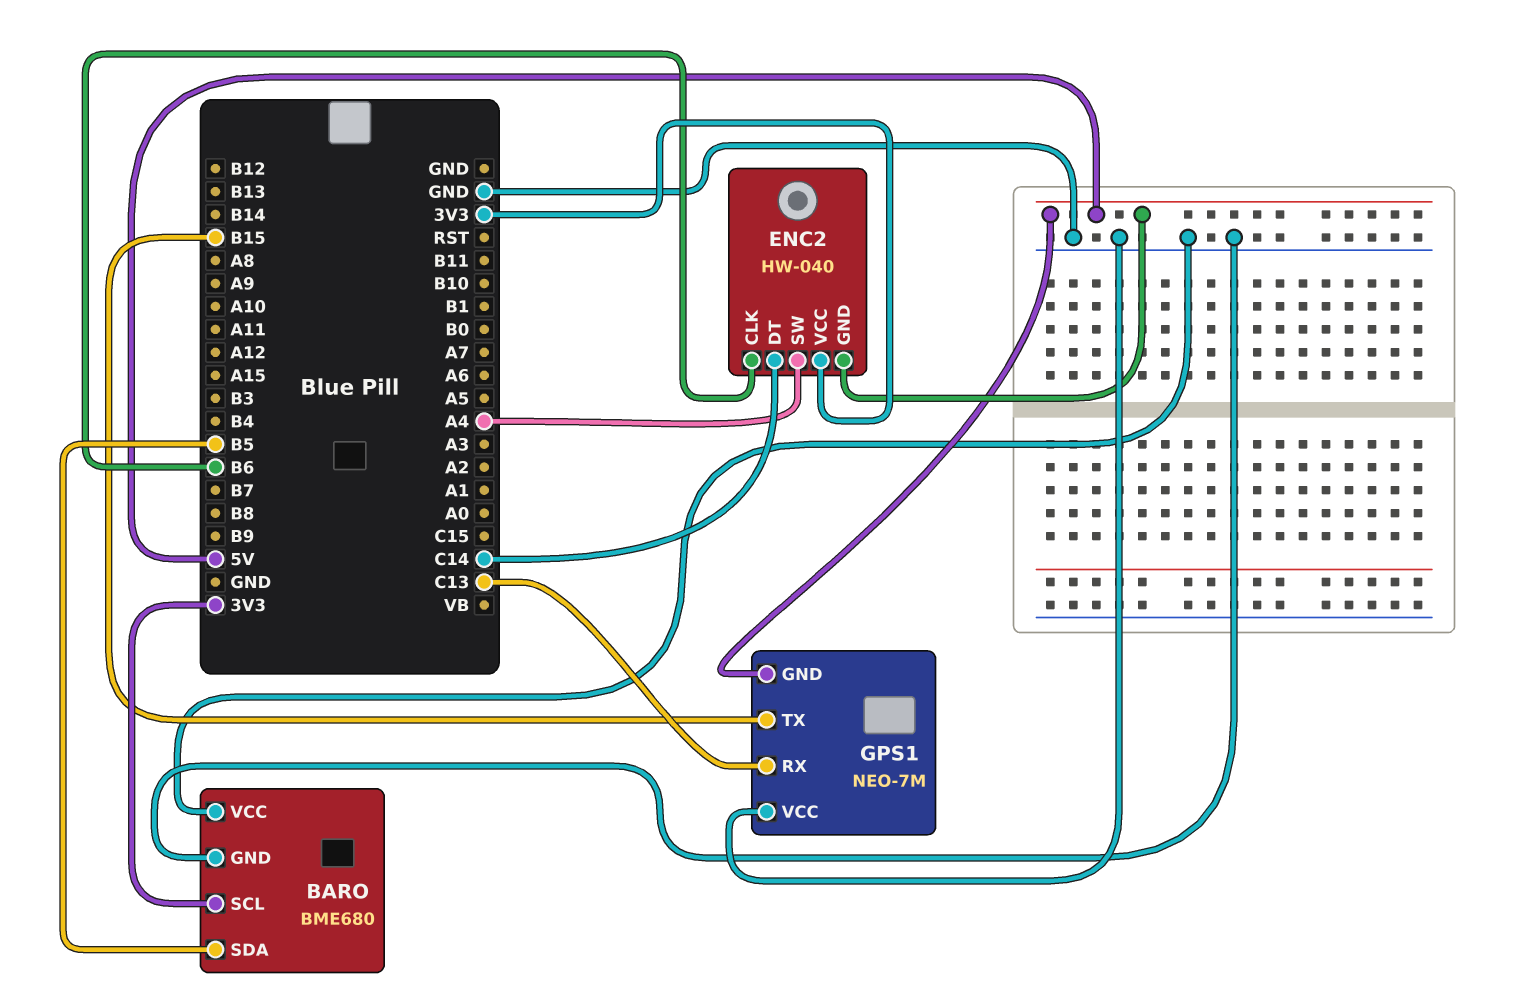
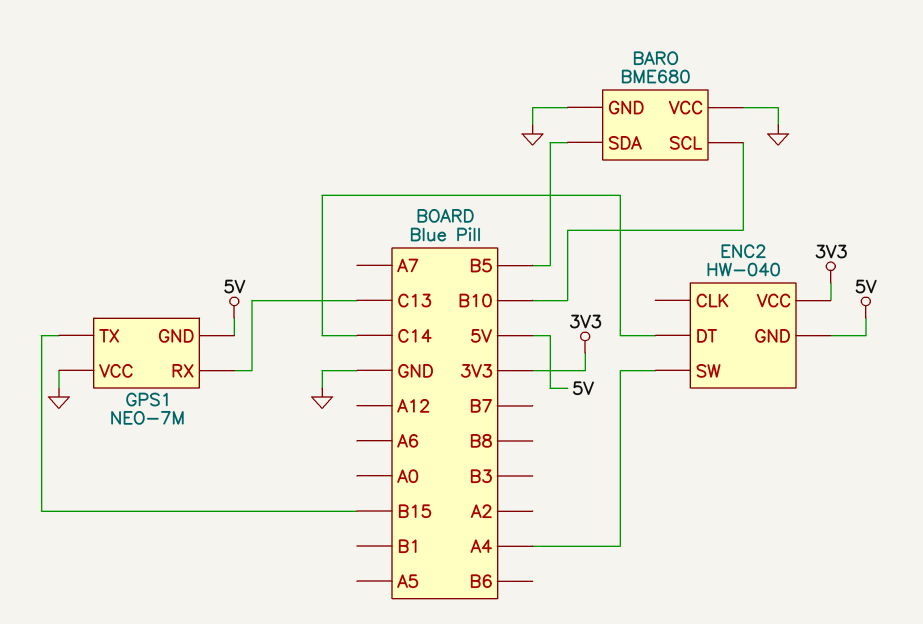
BARO pin SCL: 3V3 -> B10
ENC2 pin CLK: B6 -> none

